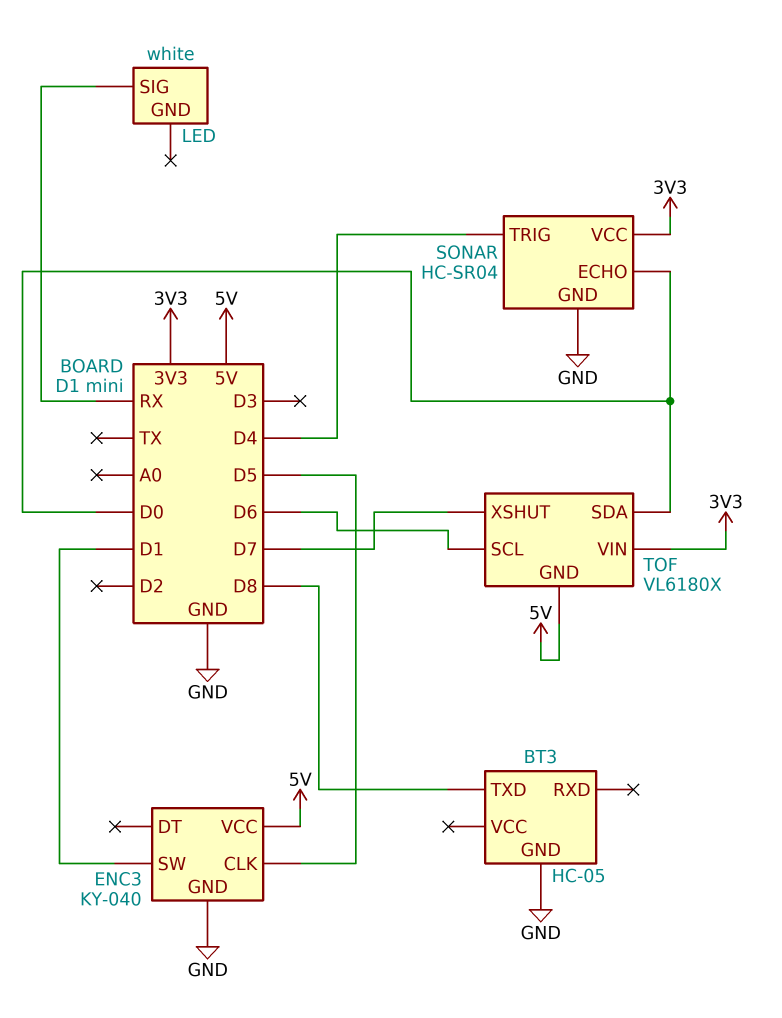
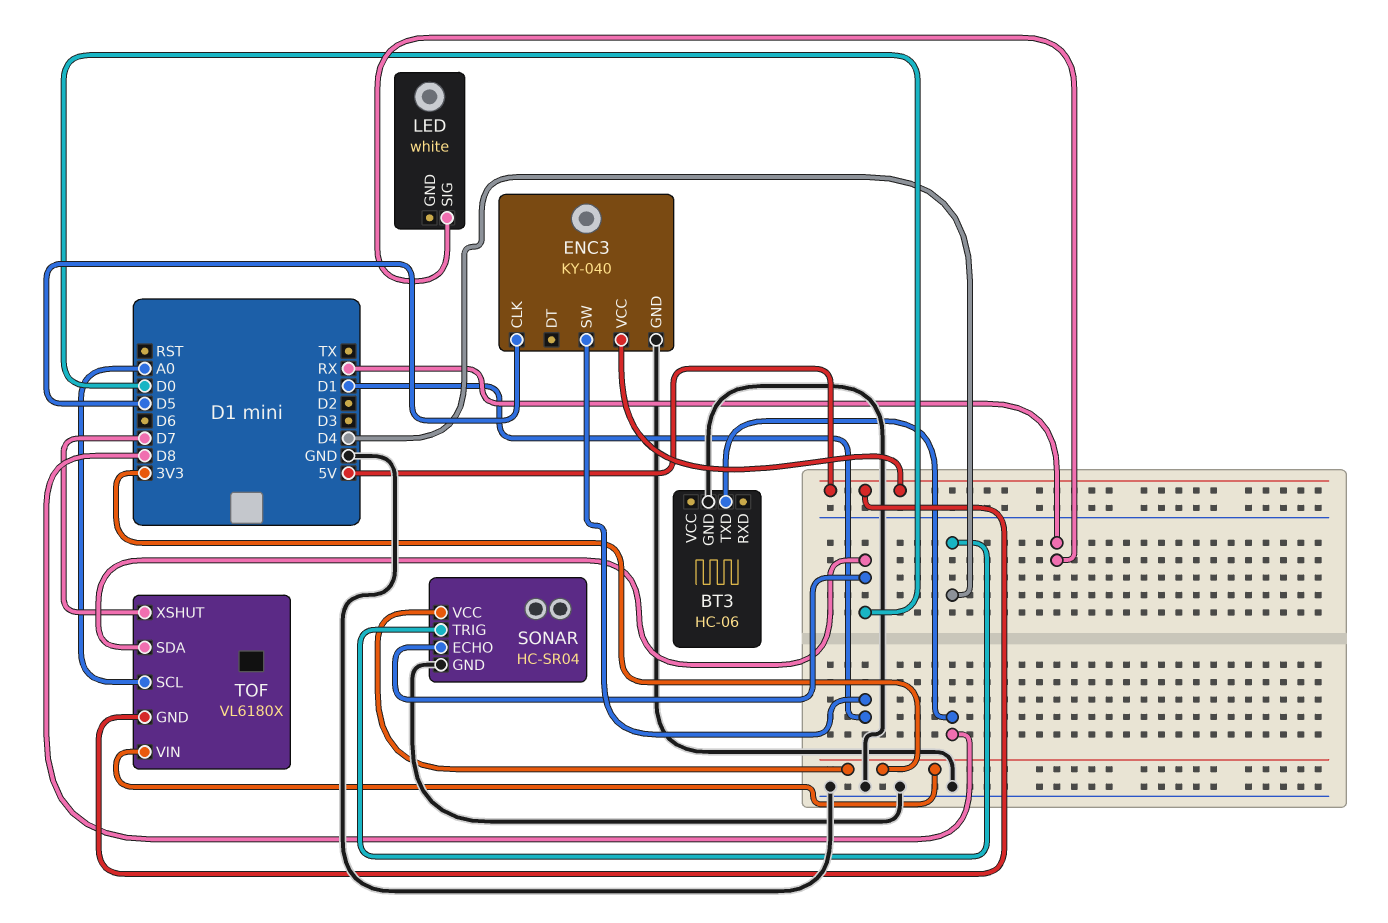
BT3: HC-05 -> HC-06
TOF pin SCL: D6 -> A0

